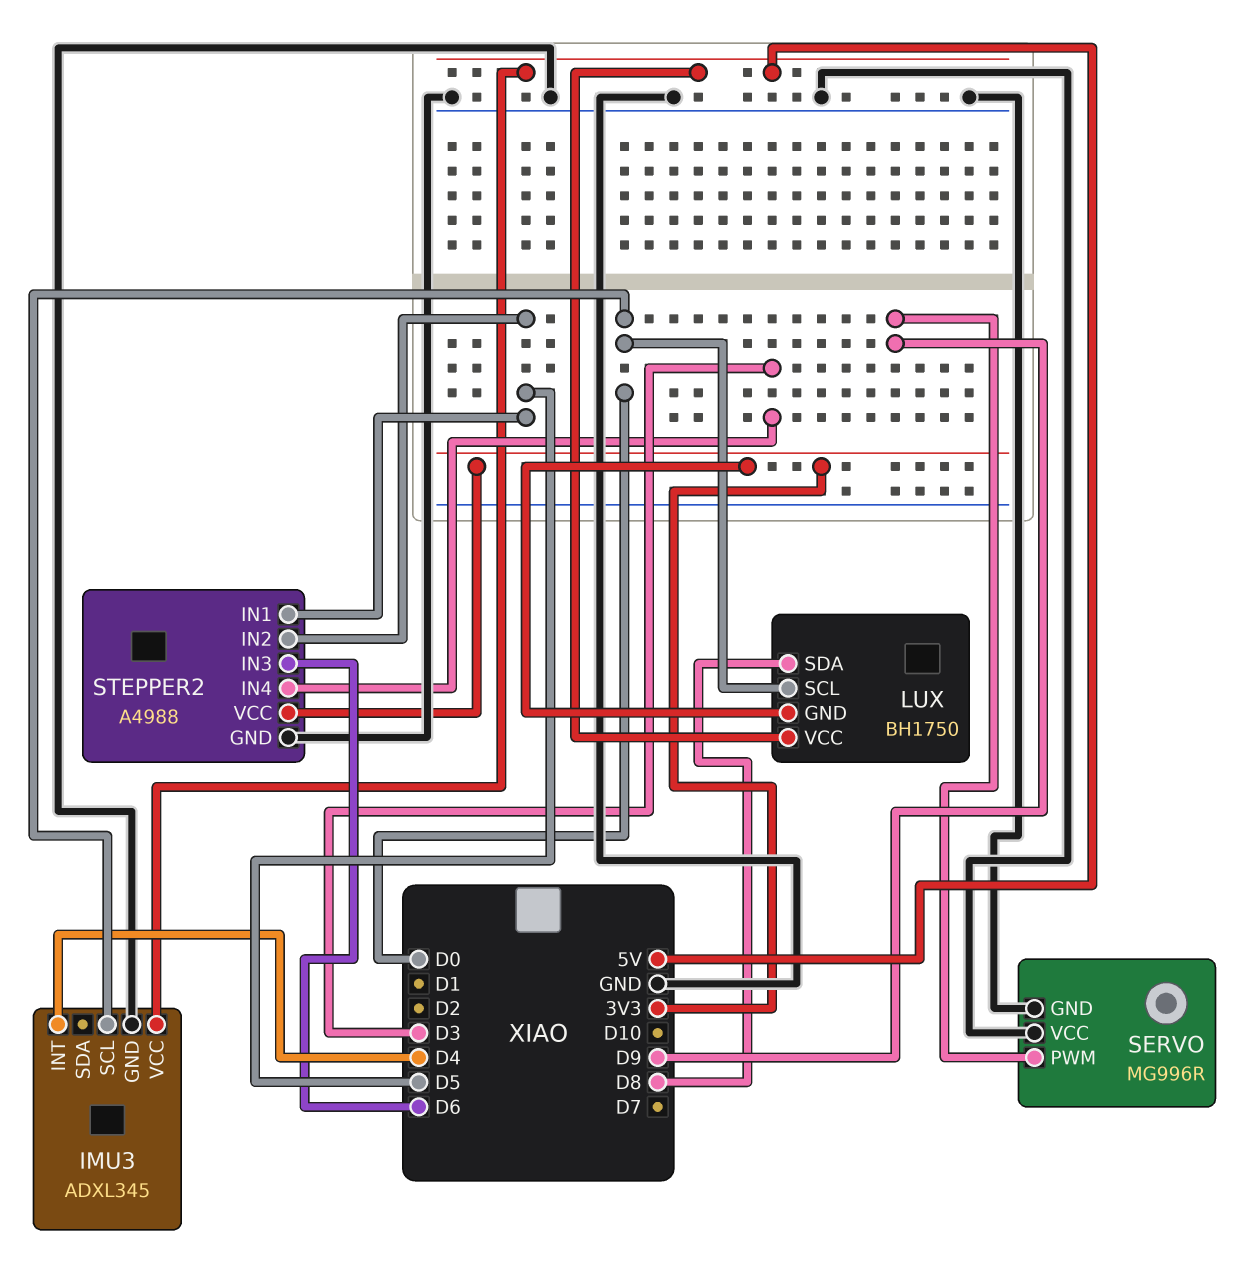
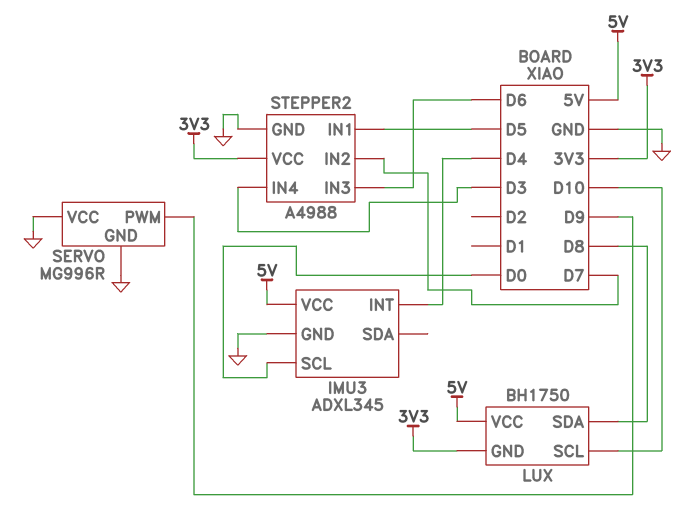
LUX pin SCL: D0 -> D10
STEPPER2 pin IN2: D5 -> D7

